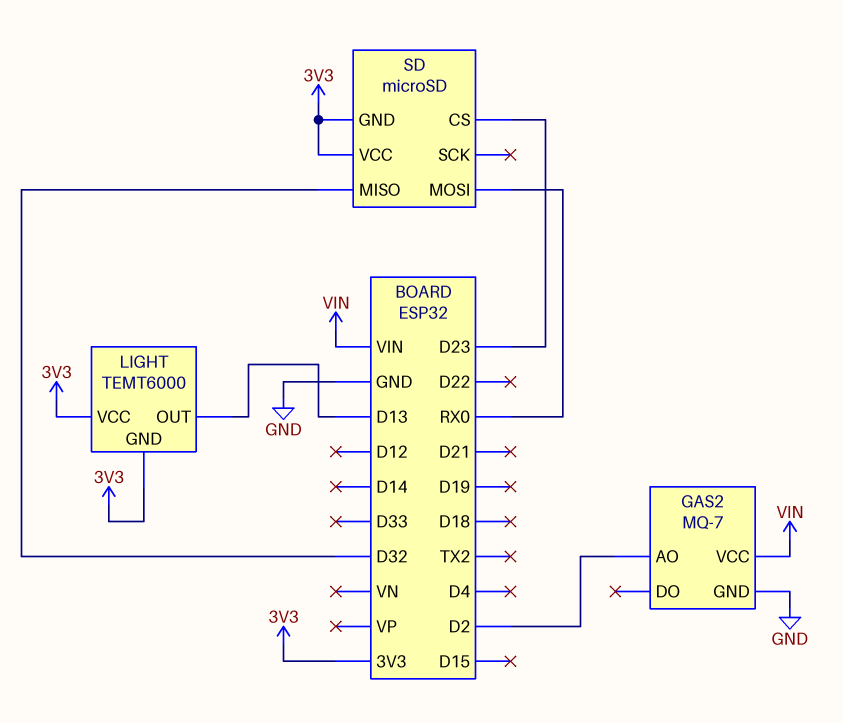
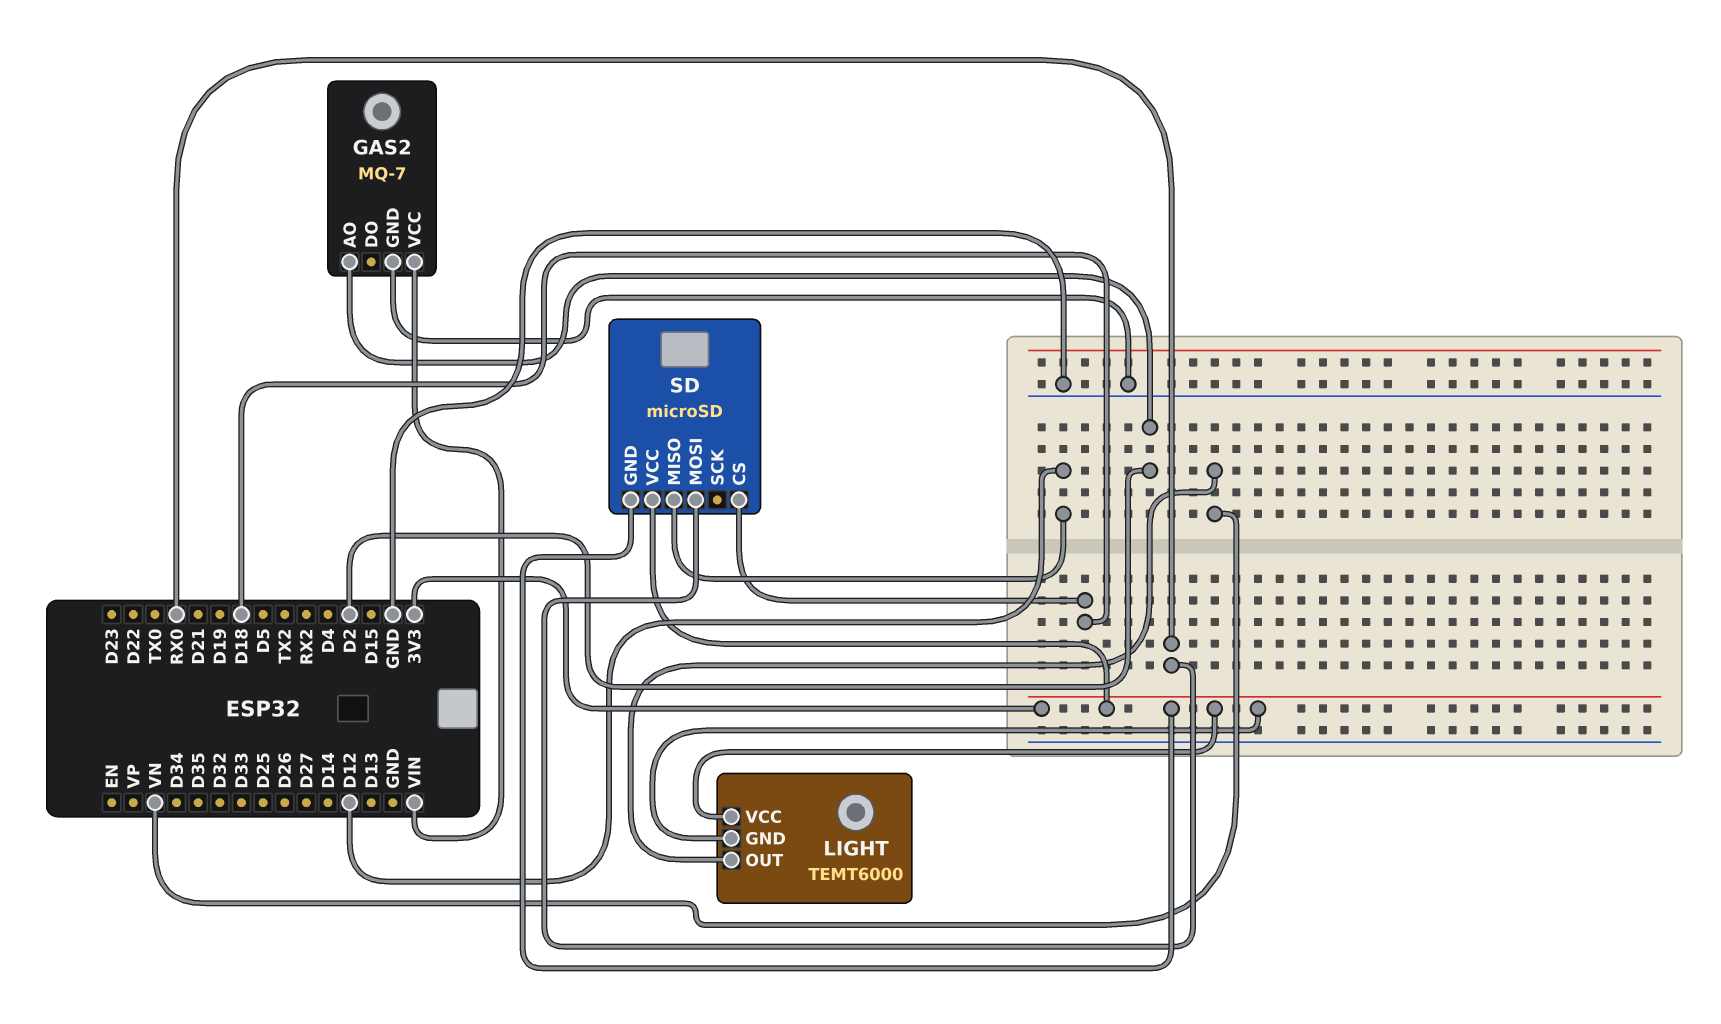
LIGHT pin OUT: D13 -> VN
SD pin CS: D23 -> D18
SD pin MISO: D32 -> D12

